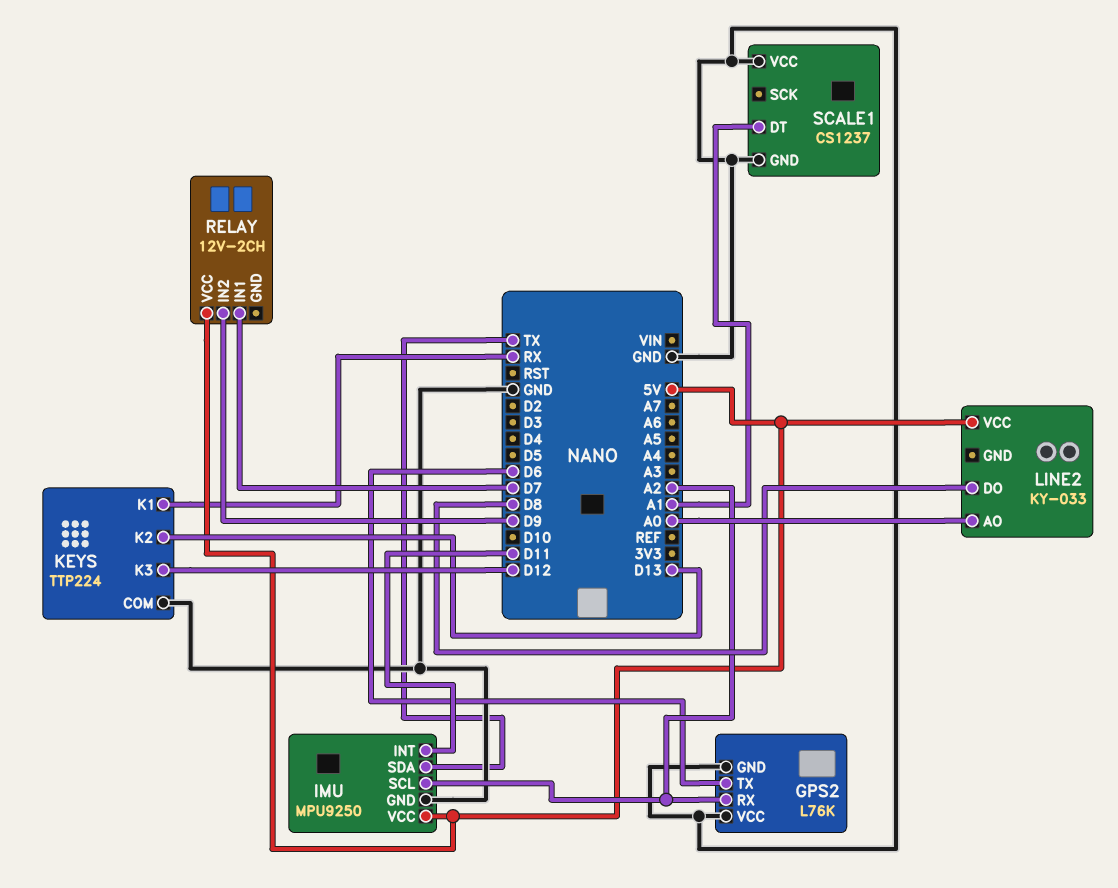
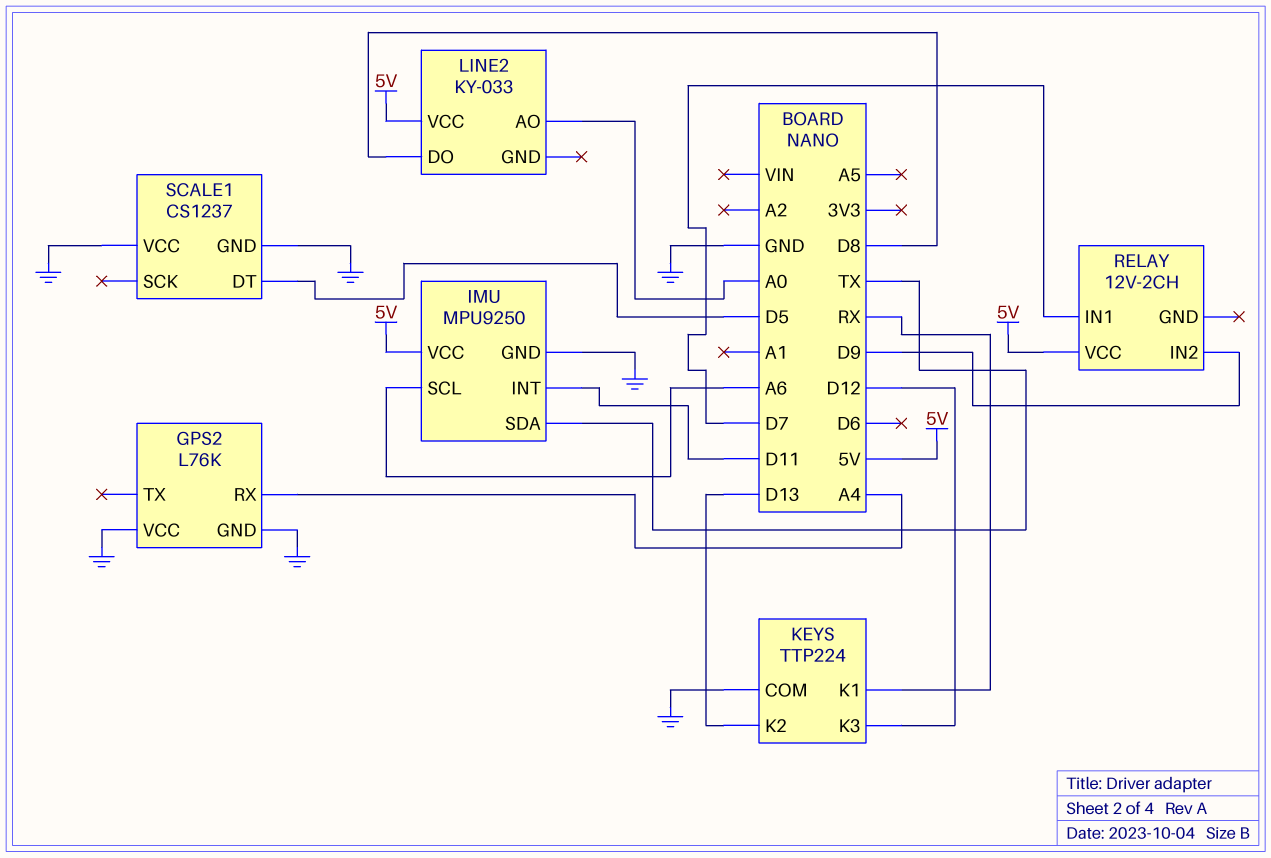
GPS2 pin RX: A2 -> A4
GPS2 pin TX: D6 -> none
IMU pin SCL: A2 -> A6
SCALE1 pin DT: A1 -> D5

